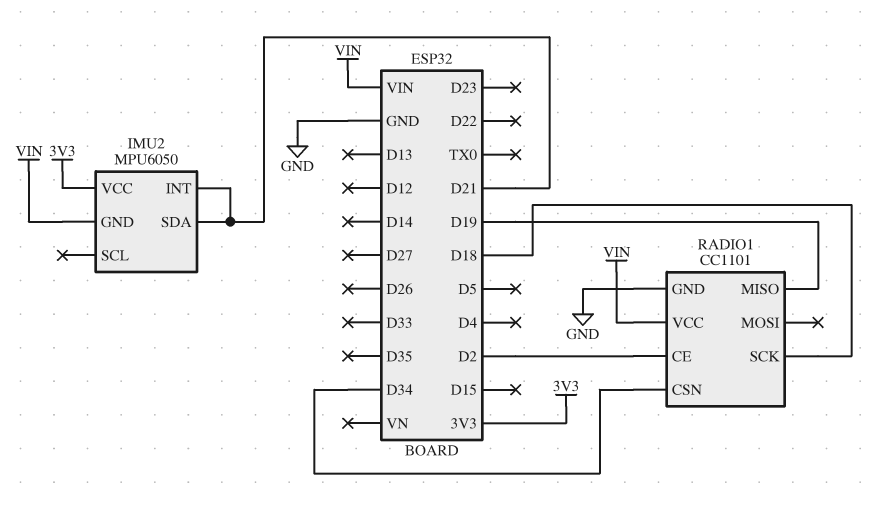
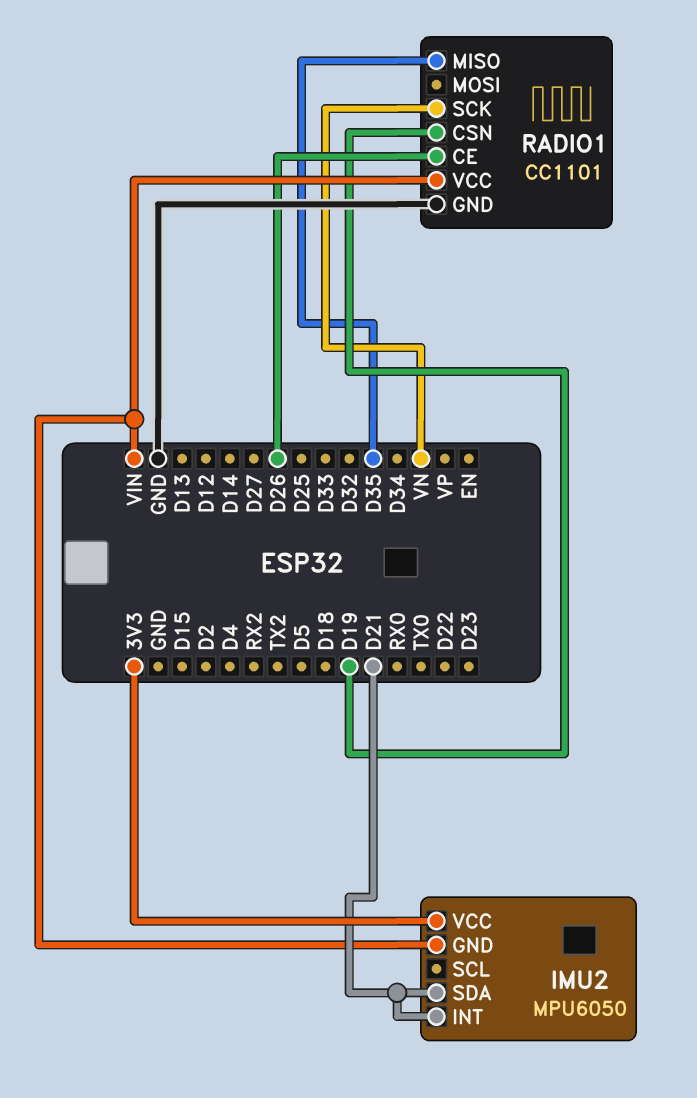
RADIO1 pin CE: D2 -> D26
RADIO1 pin CSN: D34 -> D19
RADIO1 pin MISO: D19 -> D35
RADIO1 pin SCK: D18 -> VN

